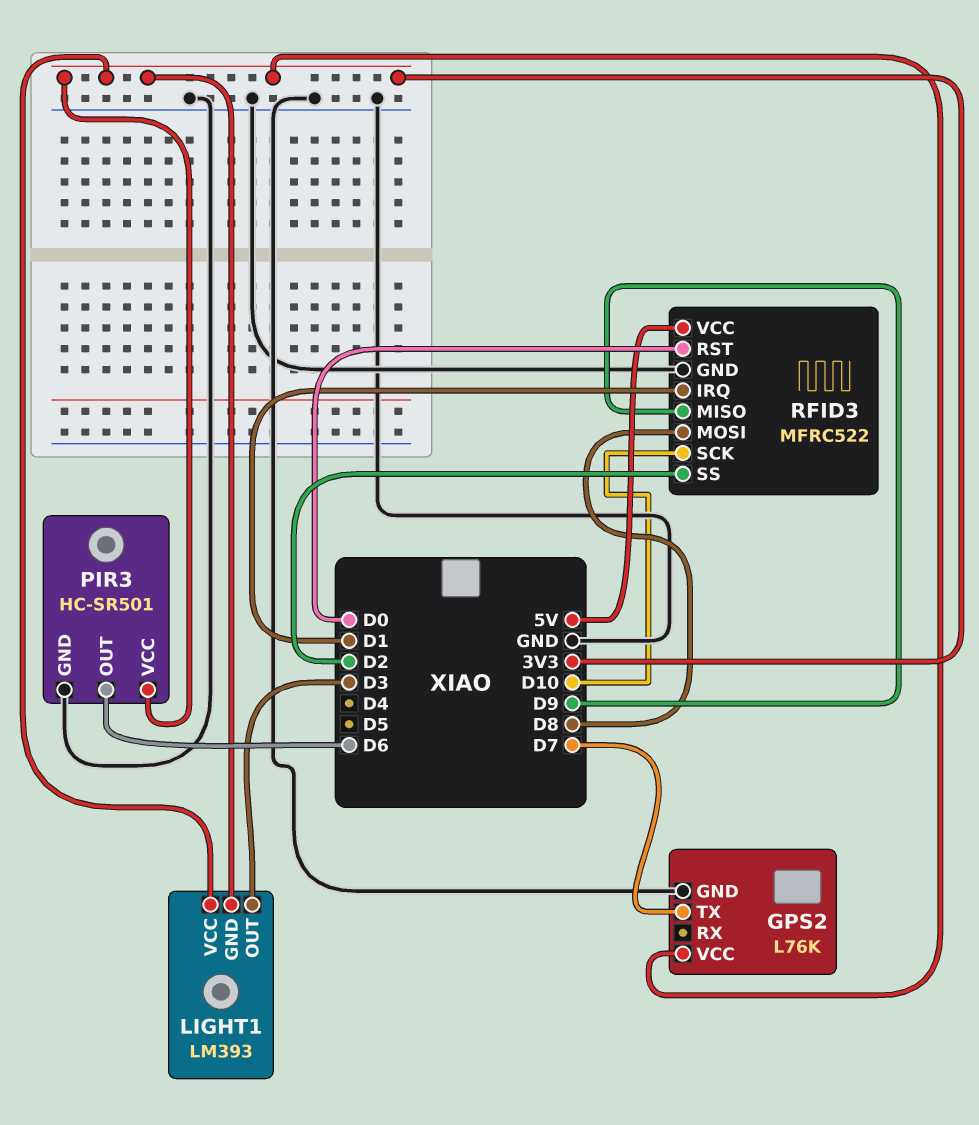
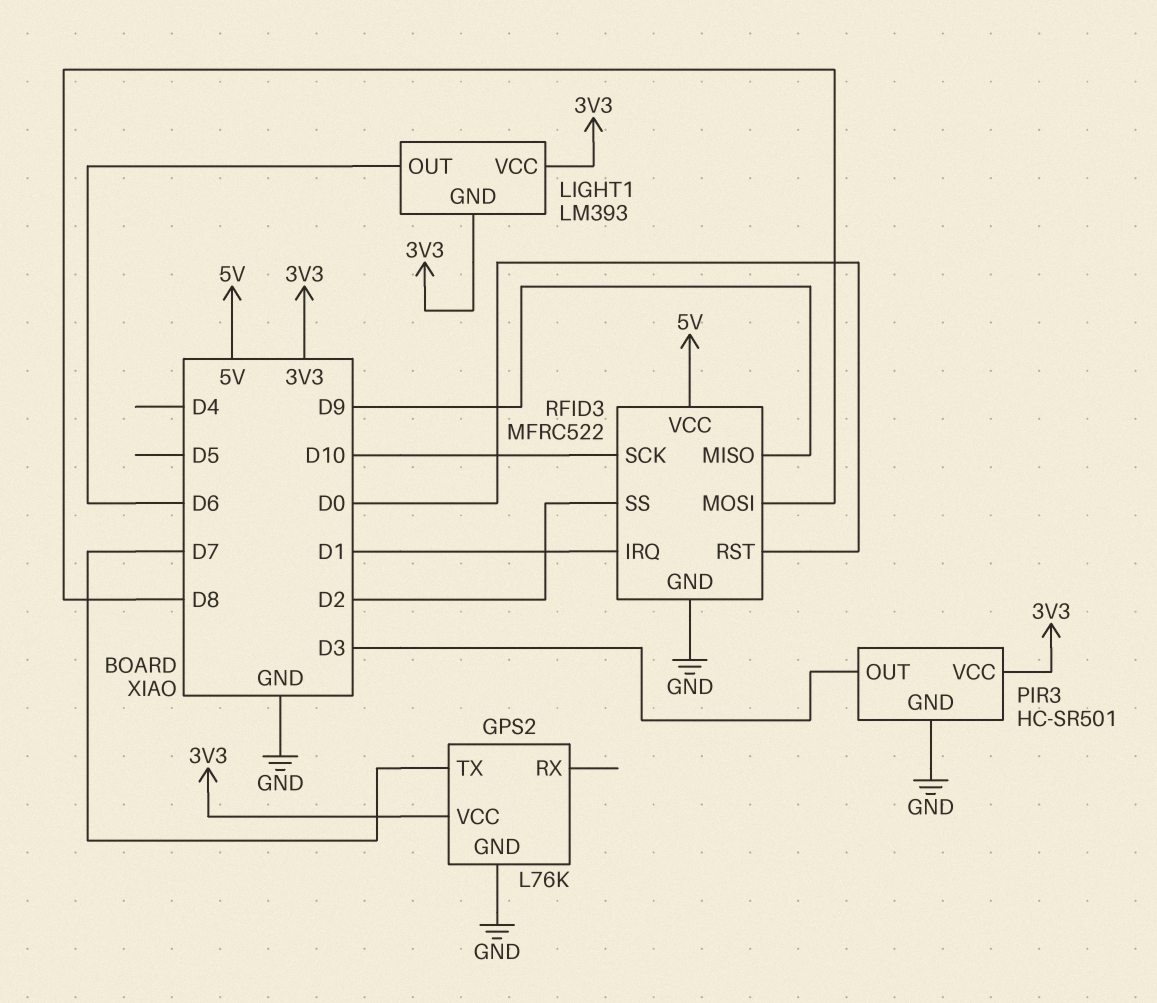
LIGHT1 pin OUT: D3 -> D6
PIR3 pin OUT: D6 -> D3

